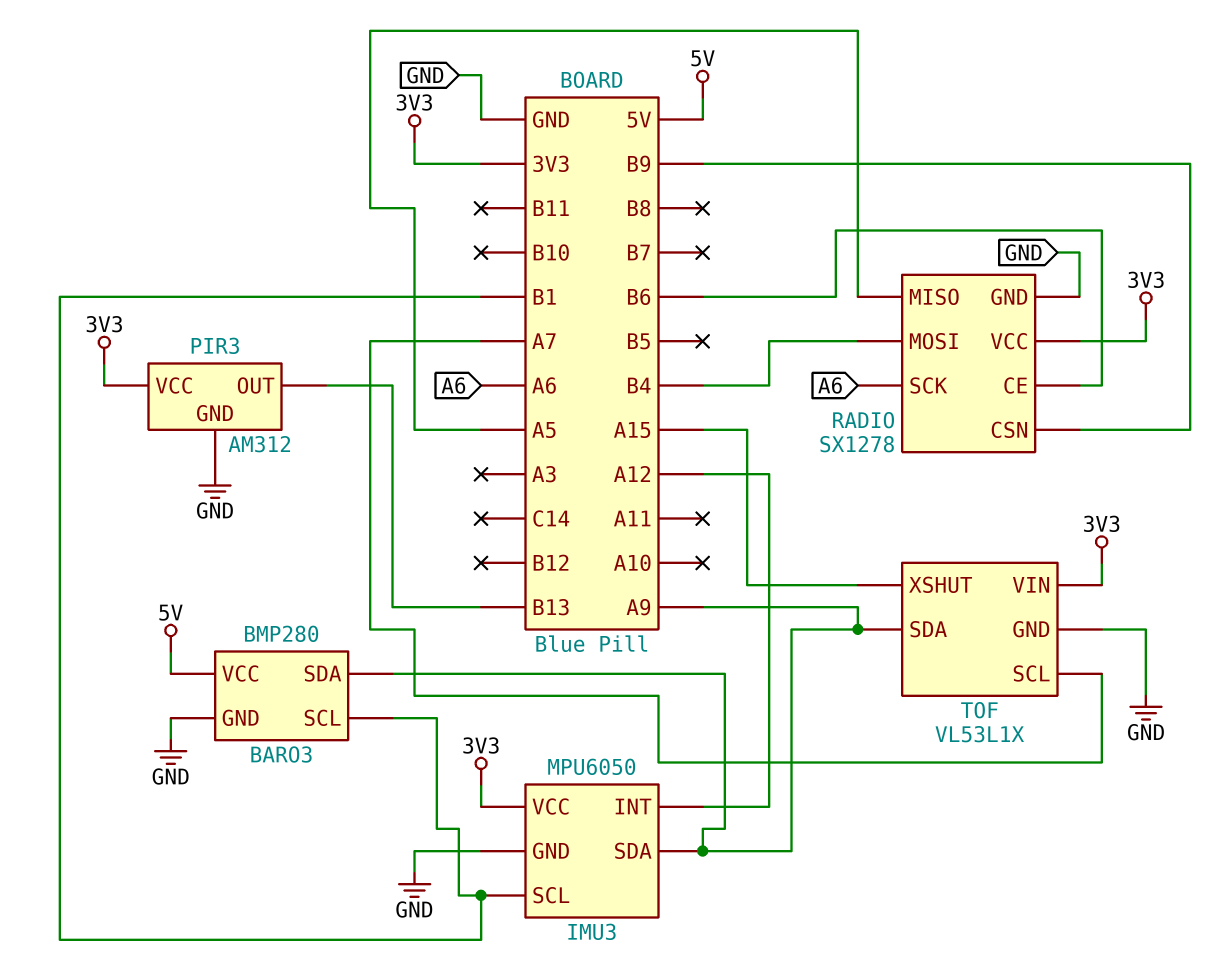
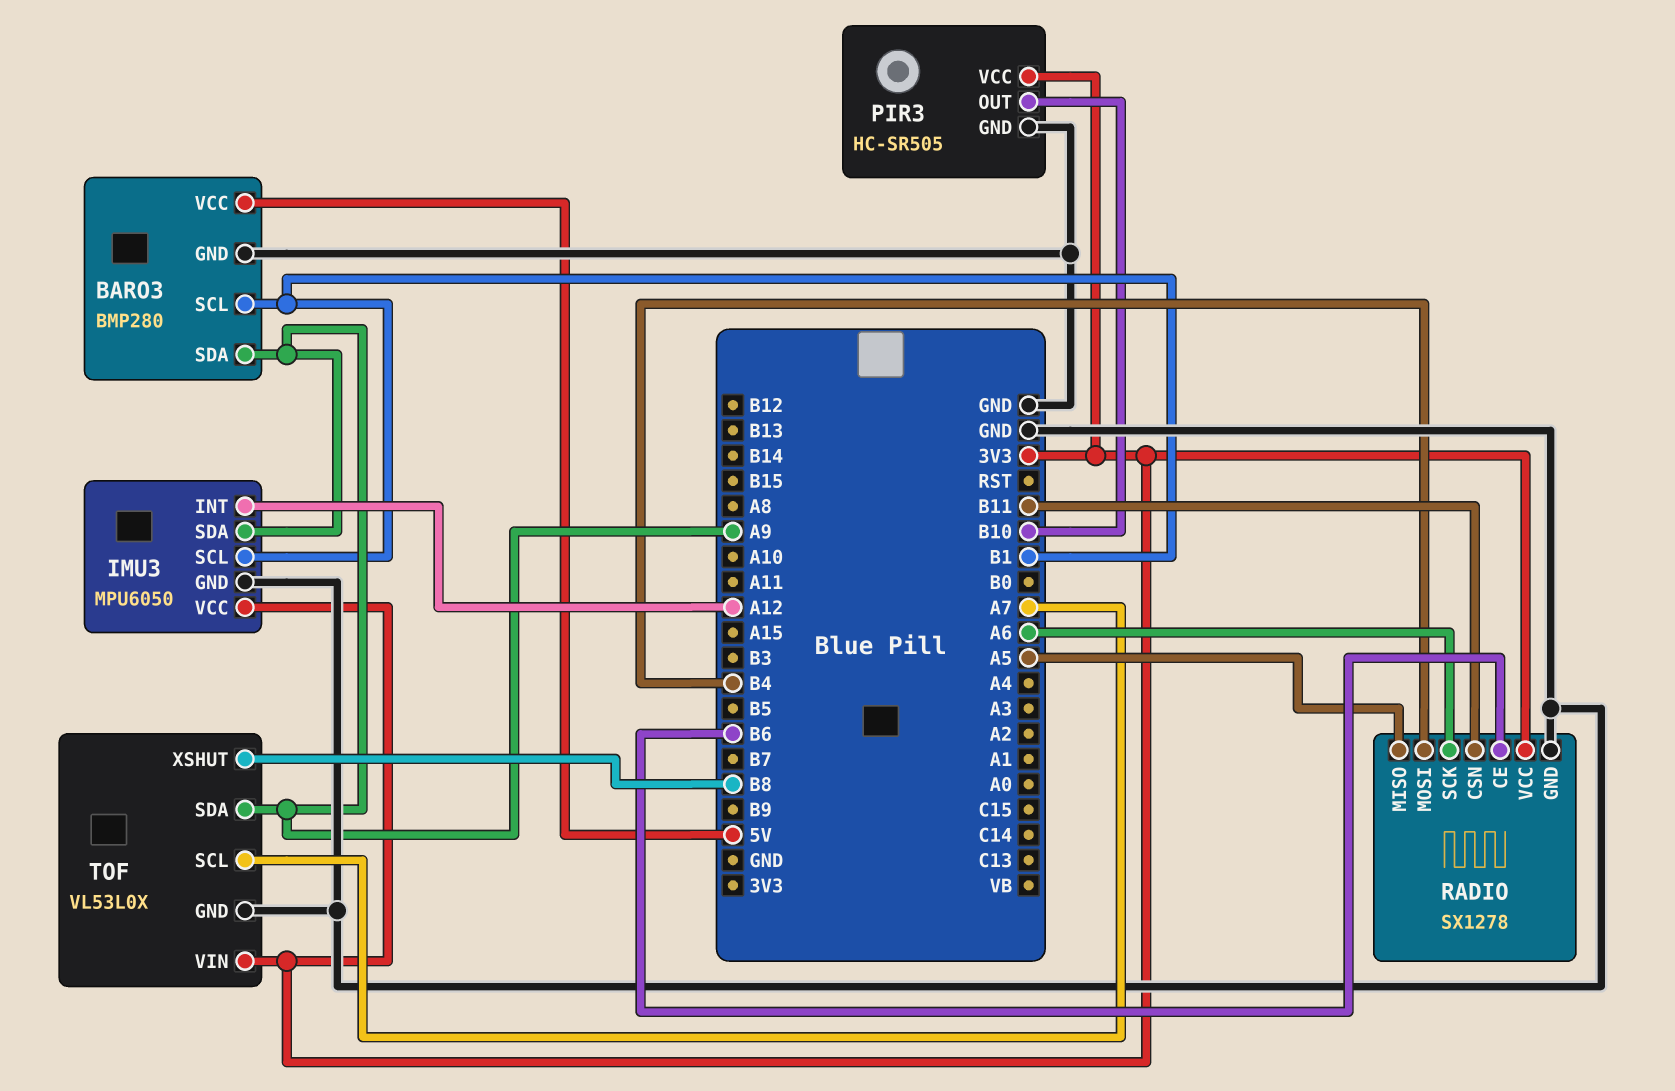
PIR3: AM312 -> HC-SR505
PIR3 pin OUT: B13 -> B10
RADIO pin CSN: B9 -> B11
TOF: VL53L1X -> VL53L0X
TOF pin XSHUT: A15 -> B8

